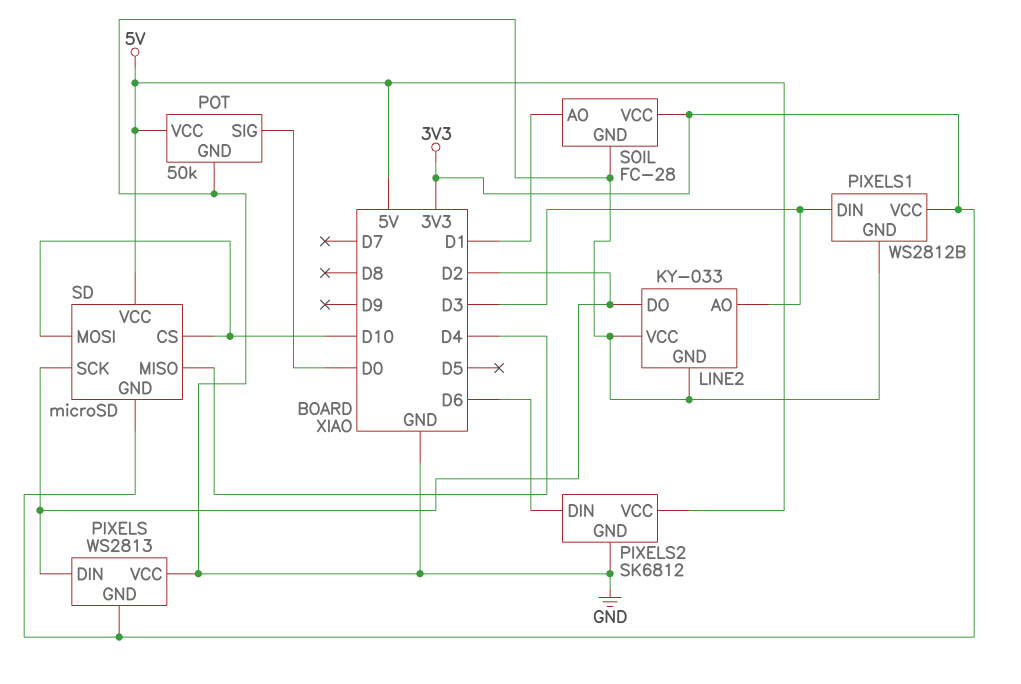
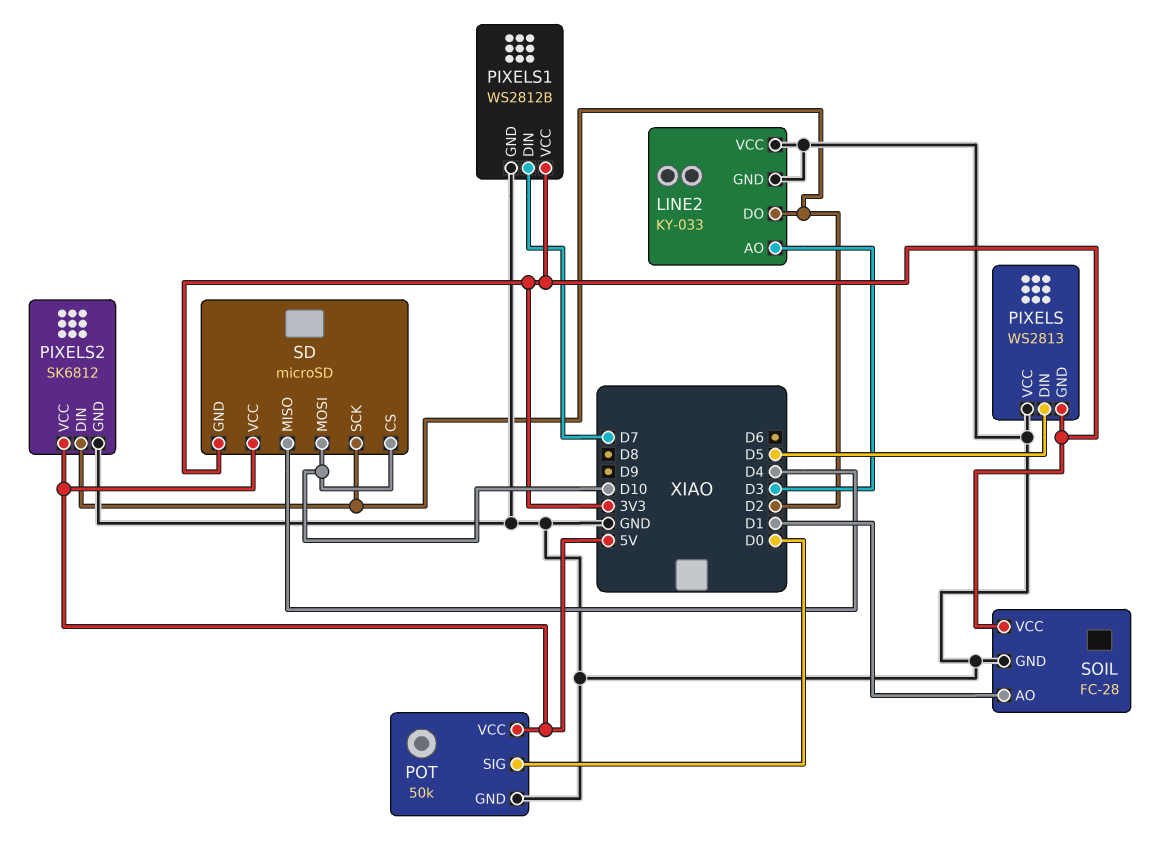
PIXELS pin DIN: D2 -> D5
PIXELS1 pin DIN: D3 -> D7
PIXELS2 pin DIN: D6 -> D2

